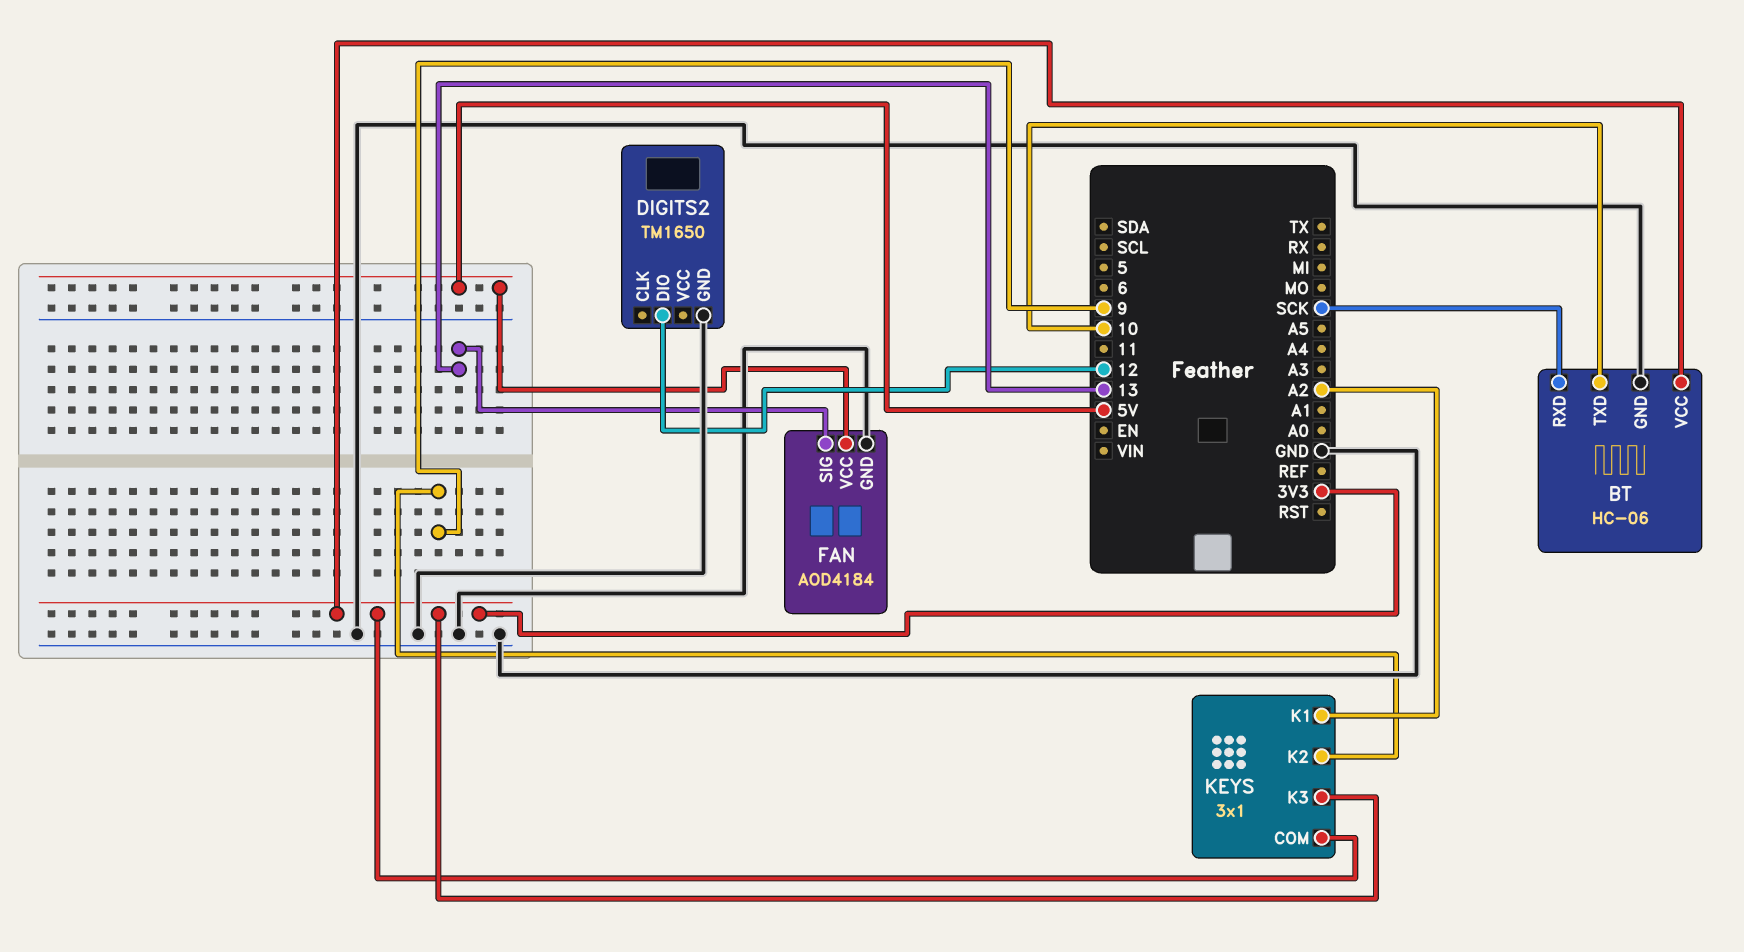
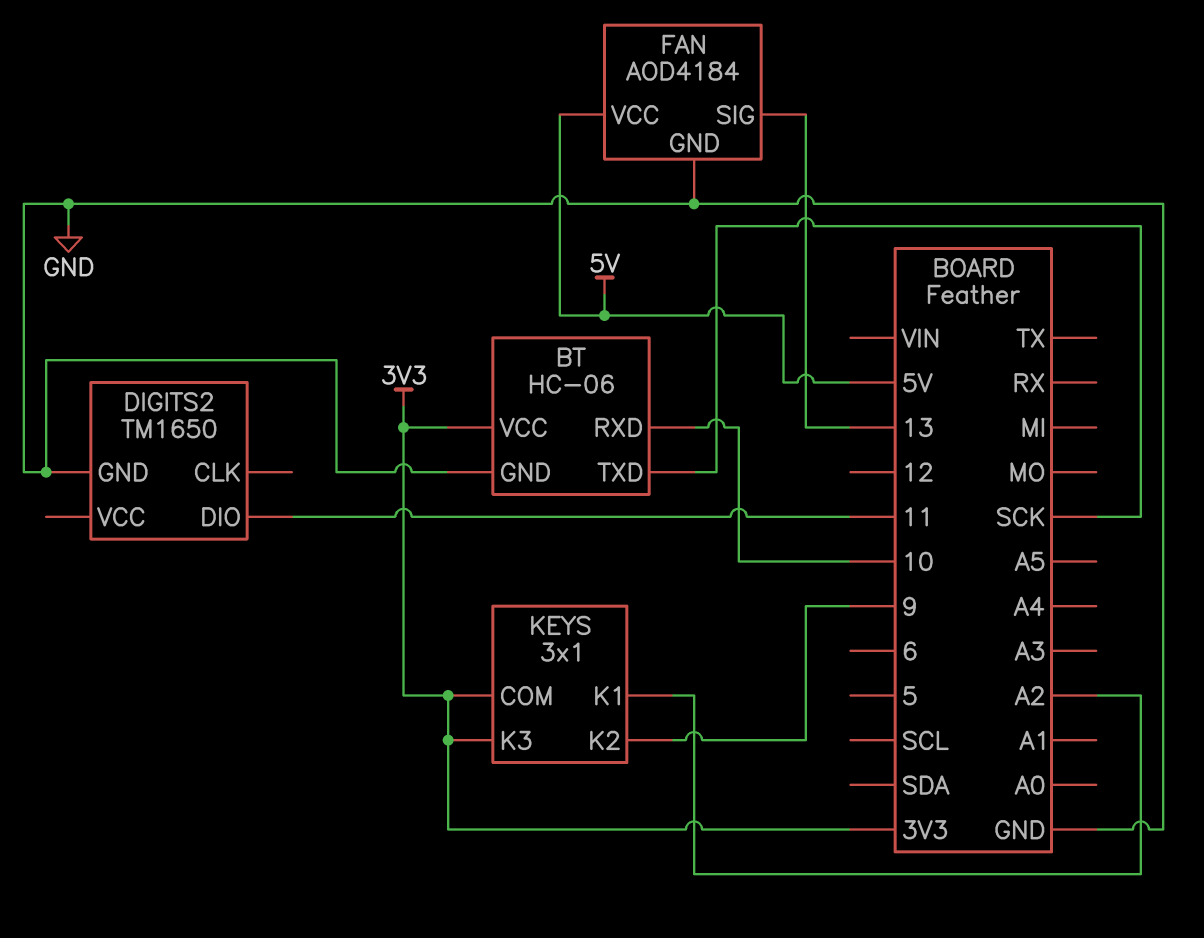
BT pin RXD: SCK -> 10
BT pin TXD: 10 -> SCK
DIGITS2 pin DIO: 12 -> 11

